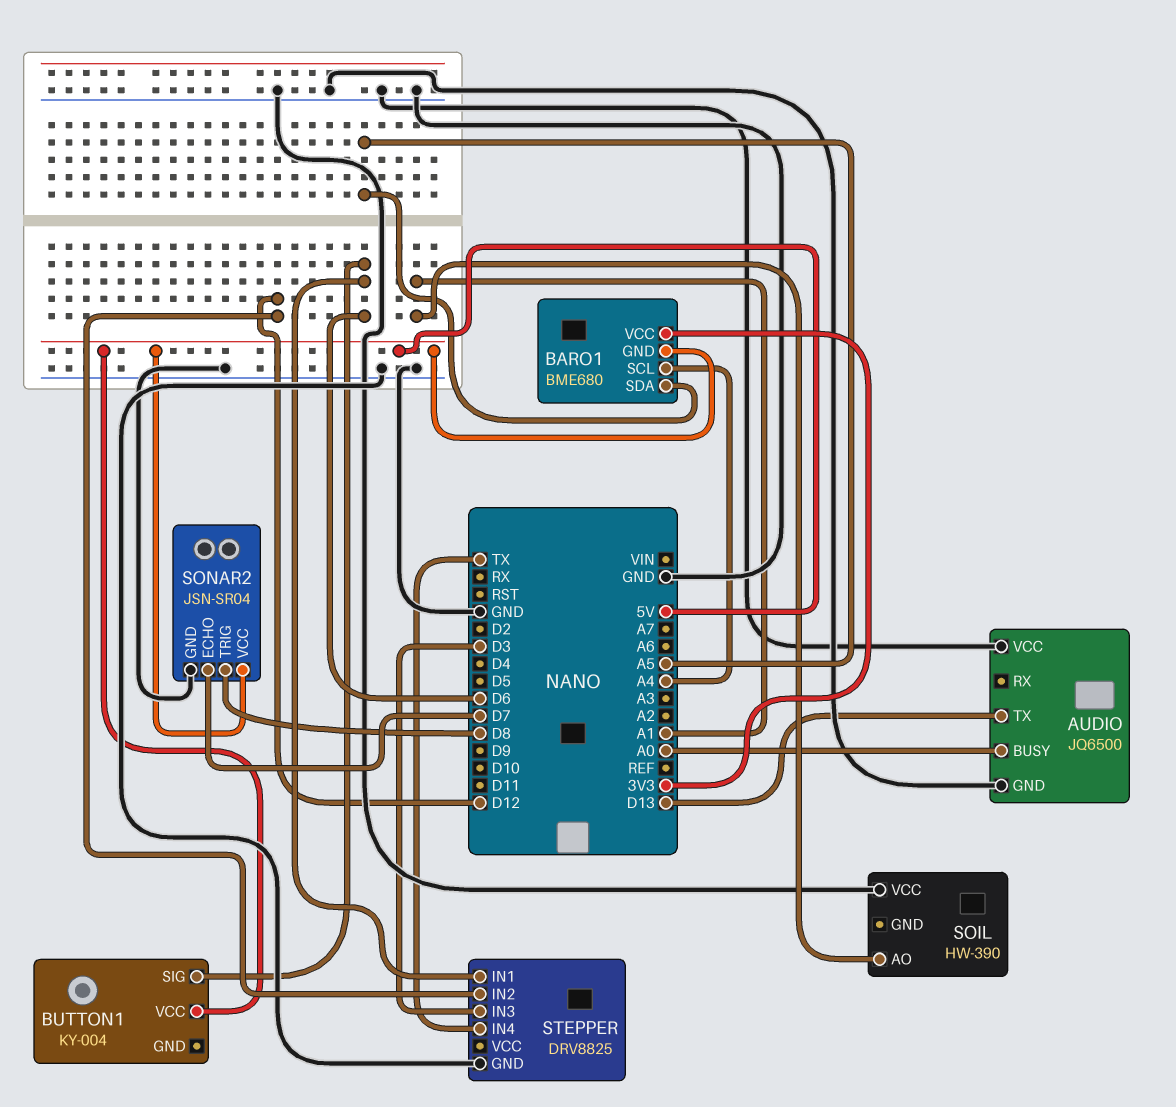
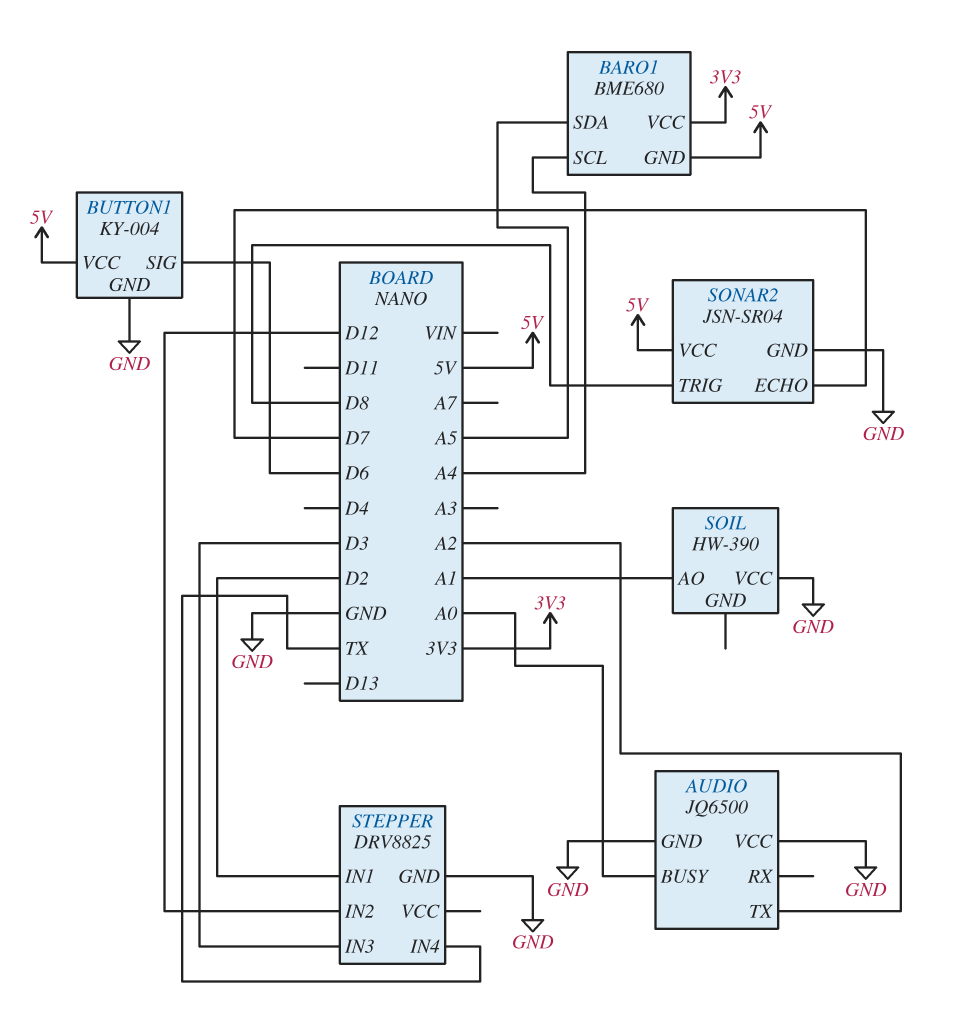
AUDIO pin TX: D13 -> A2
BUTTON1 pin GND: none -> GND
STEPPER pin IN1: D6 -> D2

